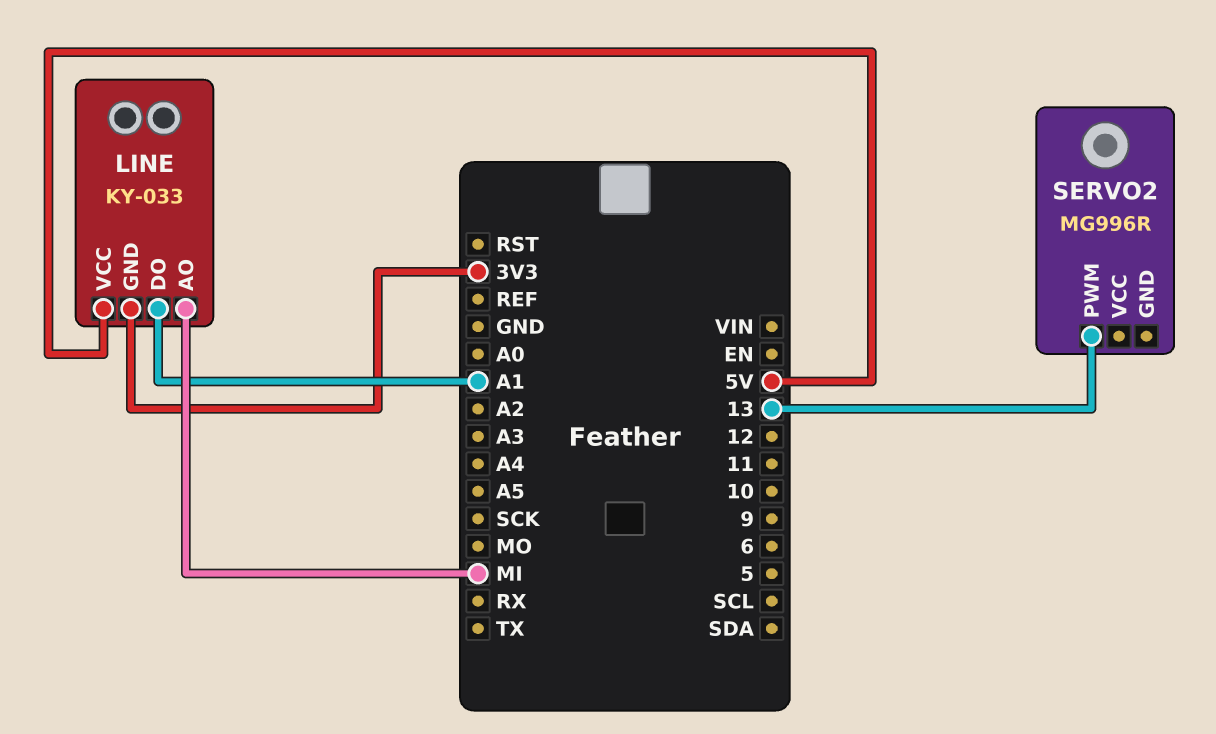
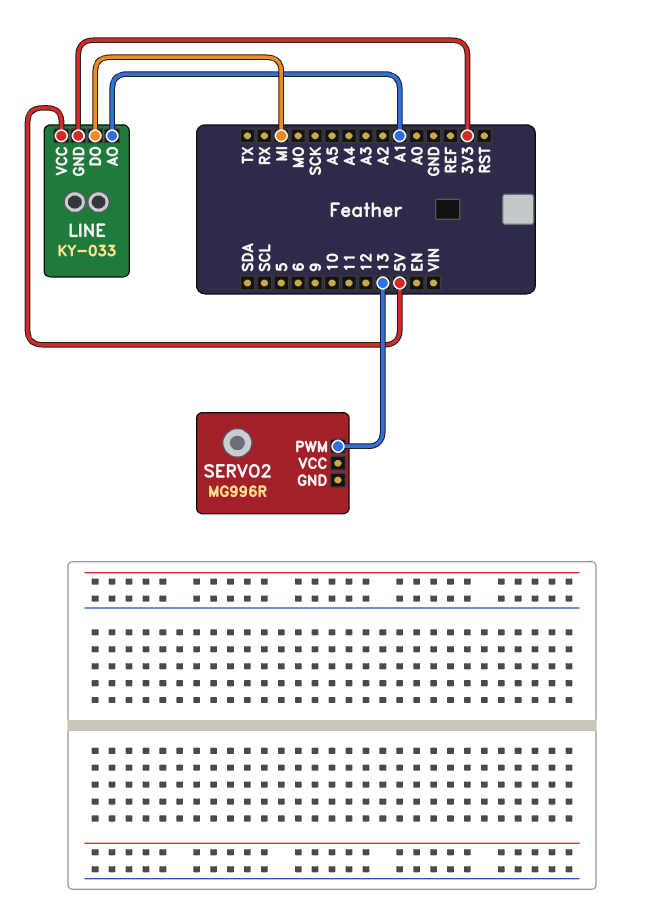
LINE pin AO: MI -> A1
LINE pin DO: A1 -> MI

